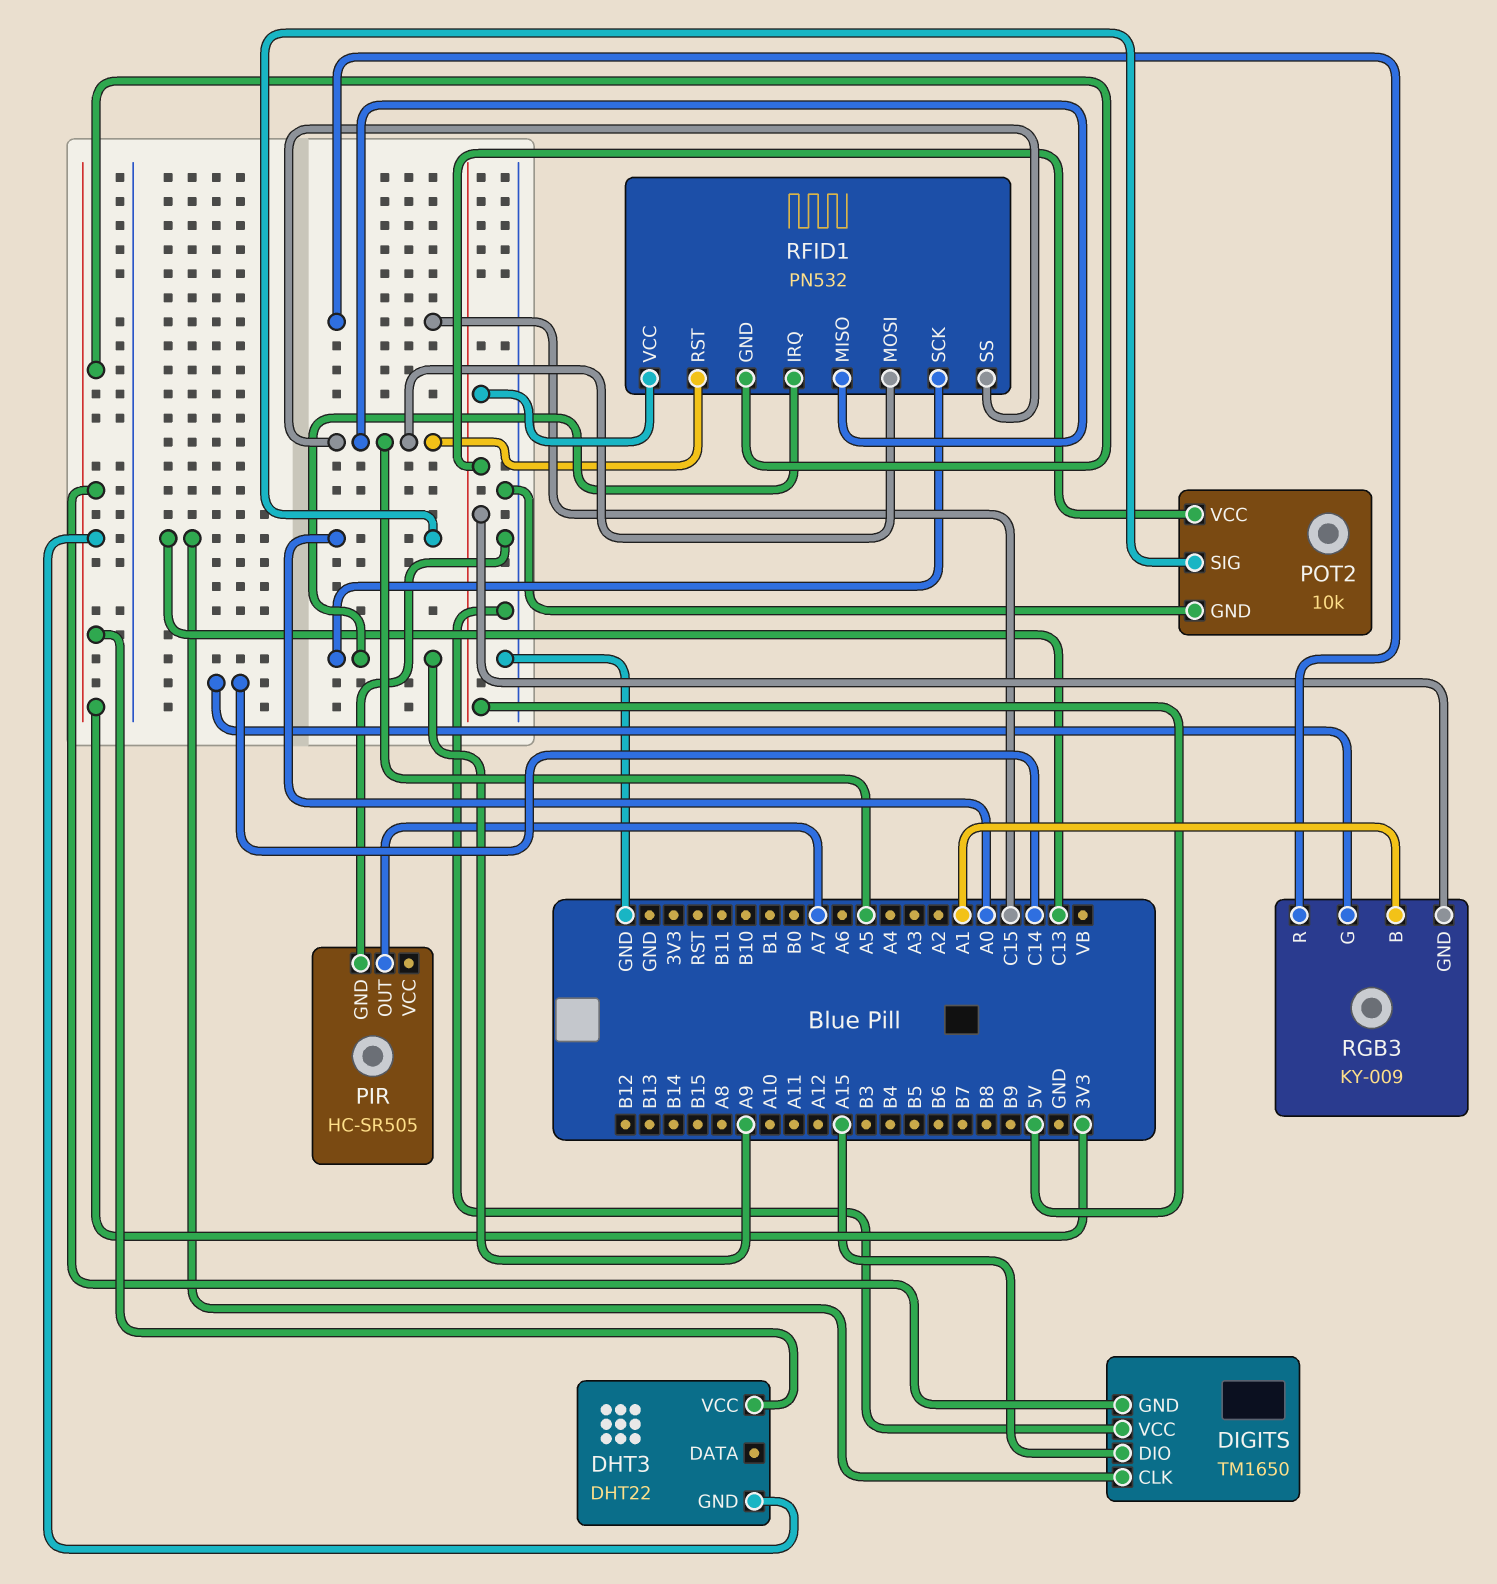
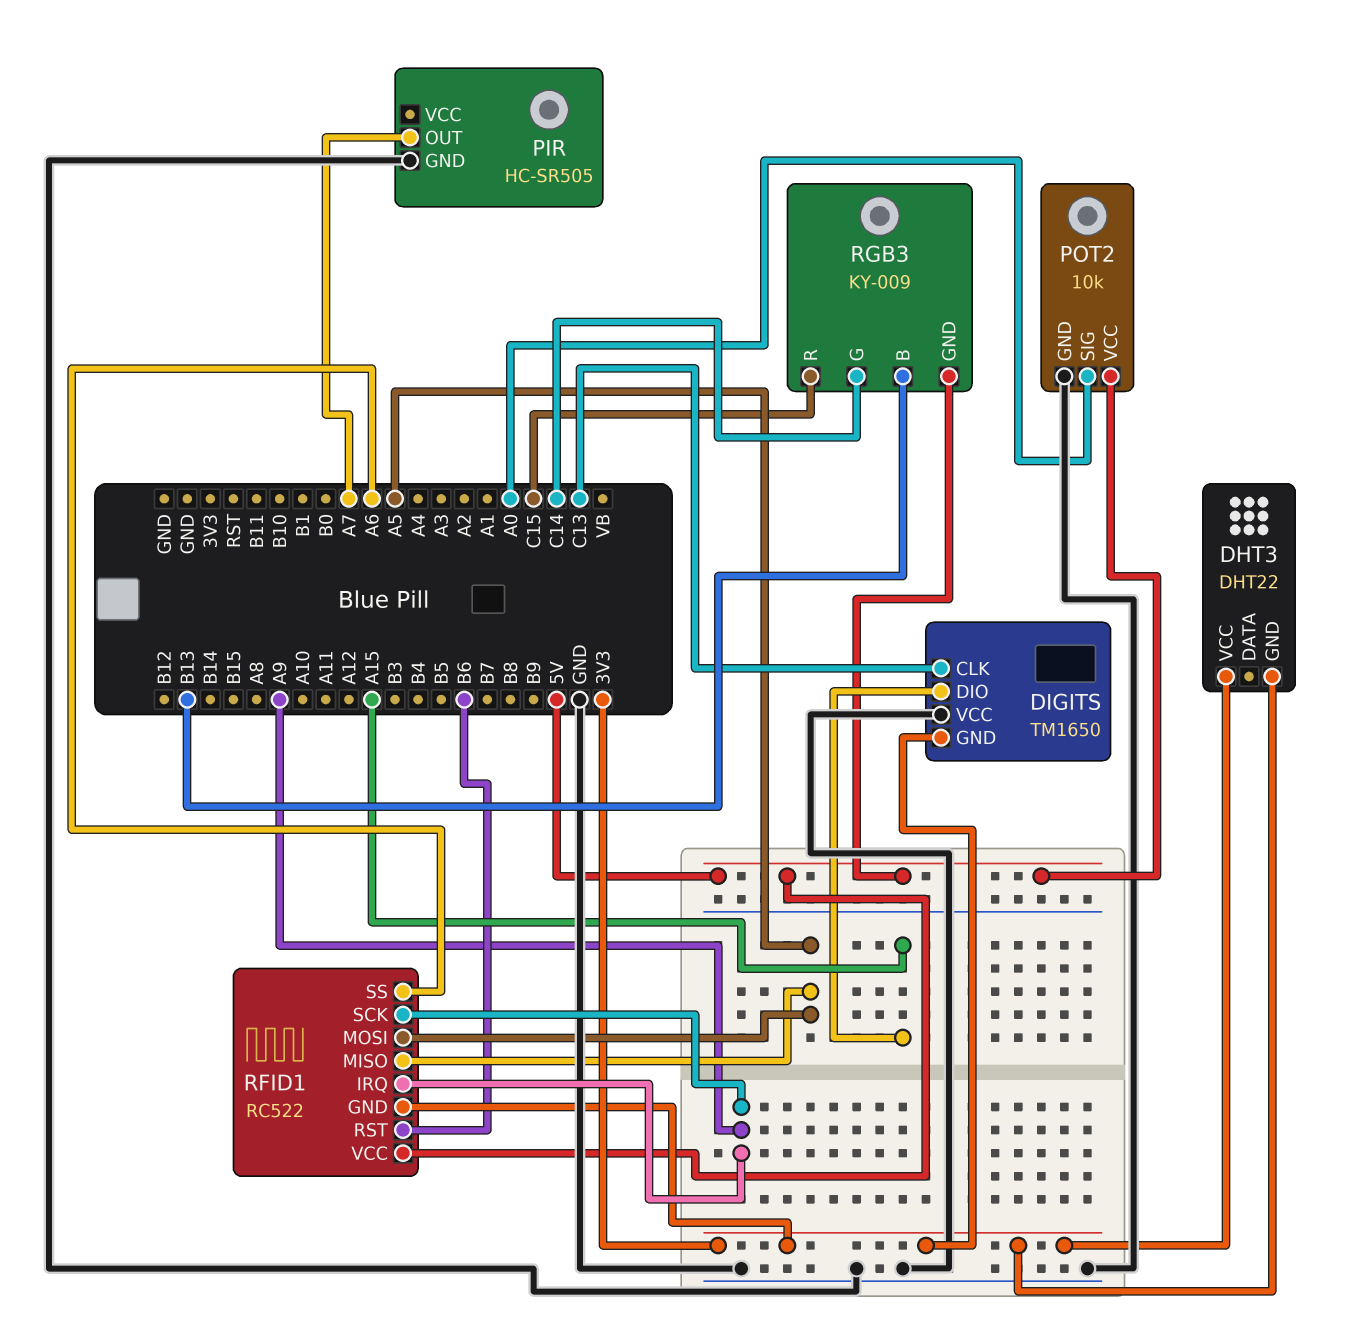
RFID1: PN532 -> RC522
RFID1 pin RST: A5 -> B6
RFID1 pin SS: A5 -> A6
RGB3 pin B: A1 -> B13

